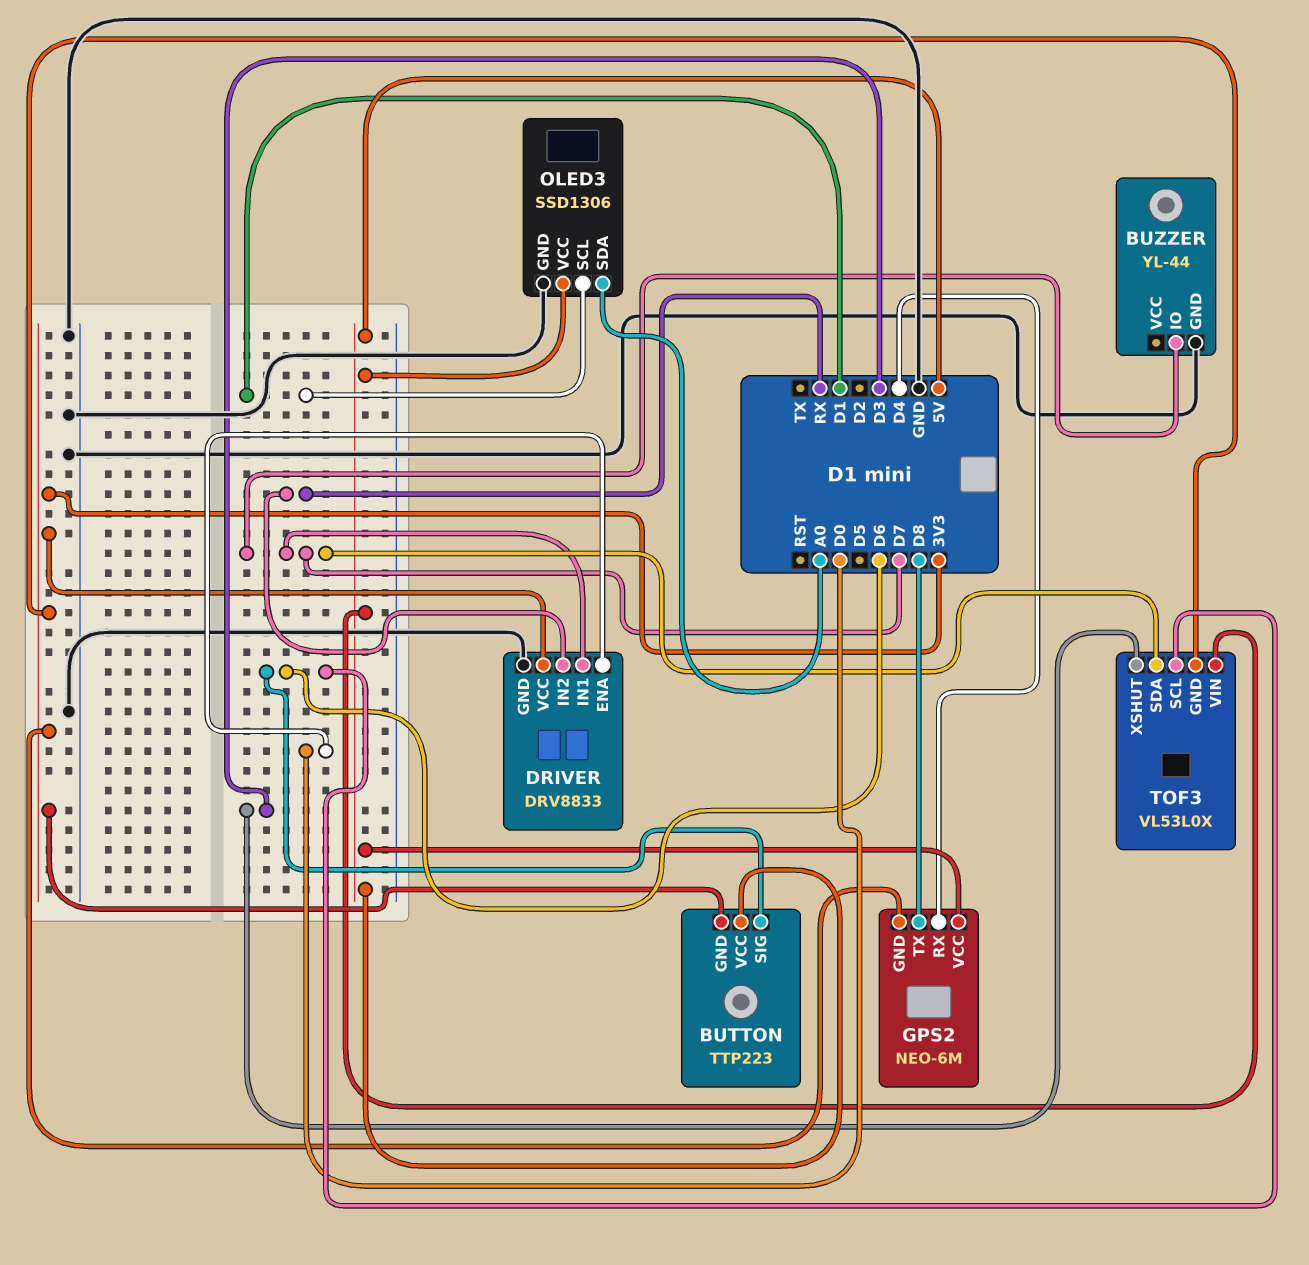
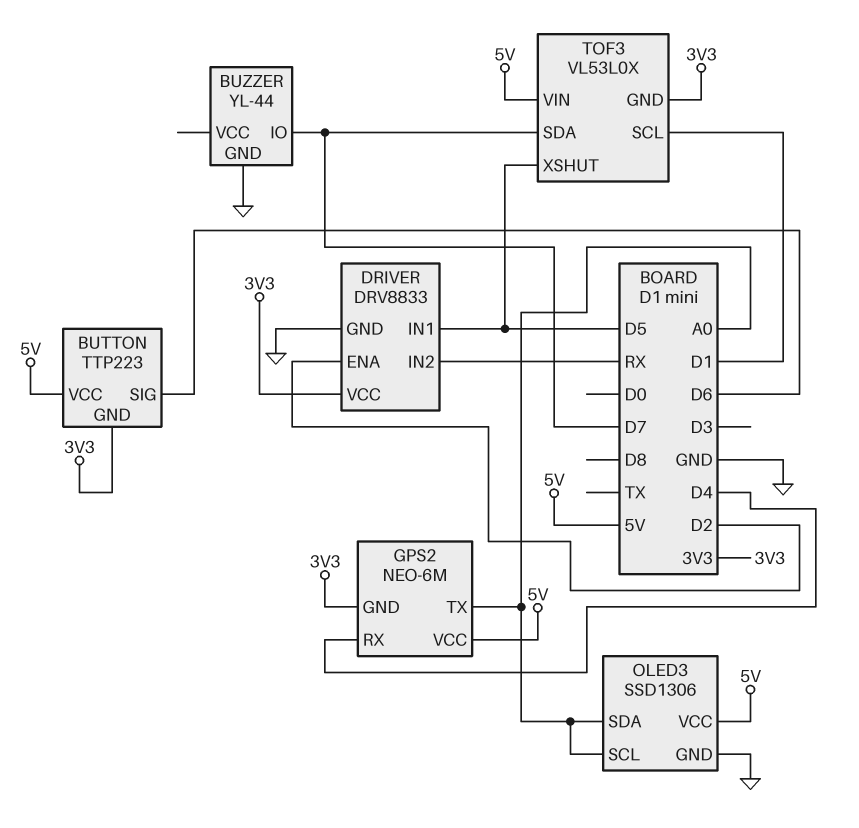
DRIVER pin ENA: D0 -> D2
DRIVER pin IN1: D7 -> D5
GPS2 pin TX: D8 -> A0
OLED3 pin SCL: D1 -> A0
TOF3 pin SCL: D6 -> D1
TOF3 pin XSHUT: D3 -> D5

